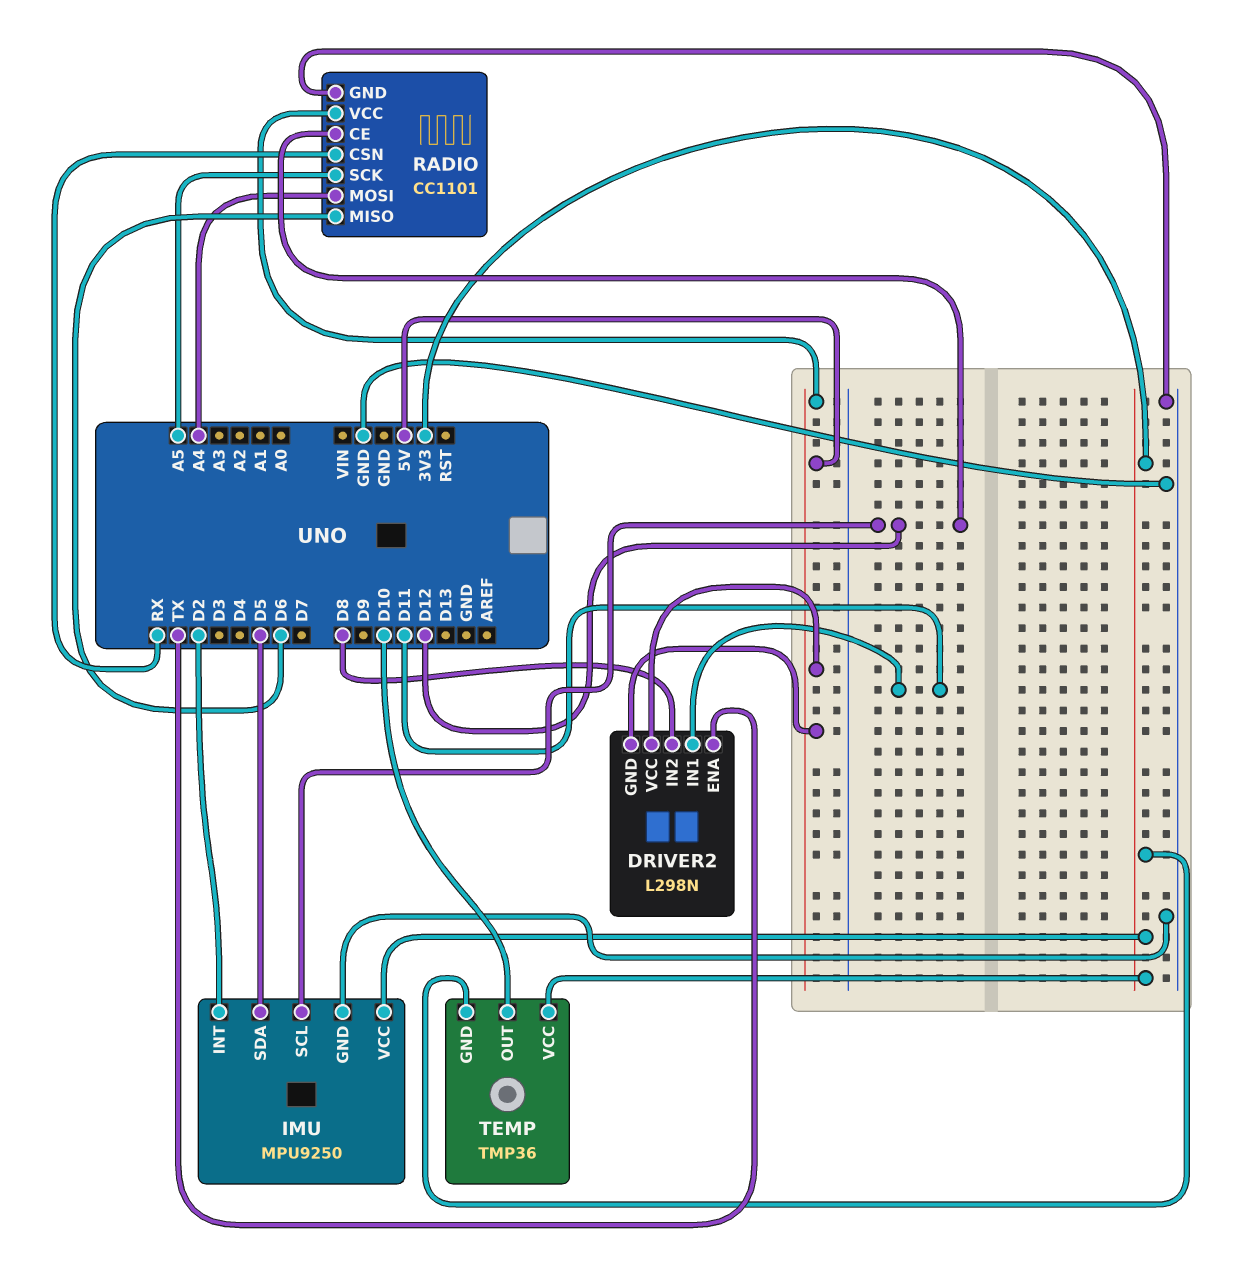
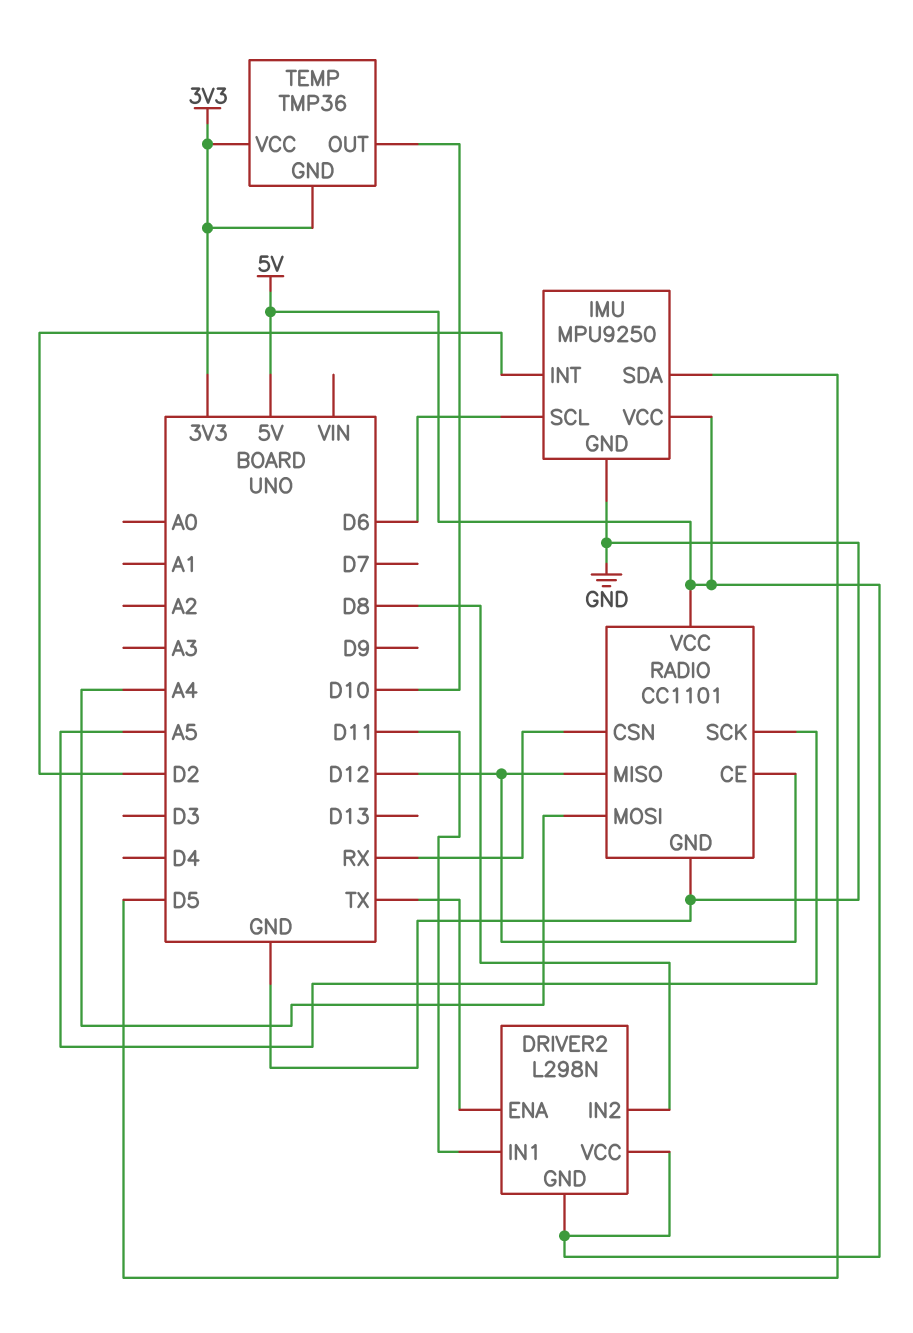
IMU pin SCL: D12 -> D6
IMU pin VCC: 3V3 -> 5V
RADIO pin MISO: D6 -> D12

